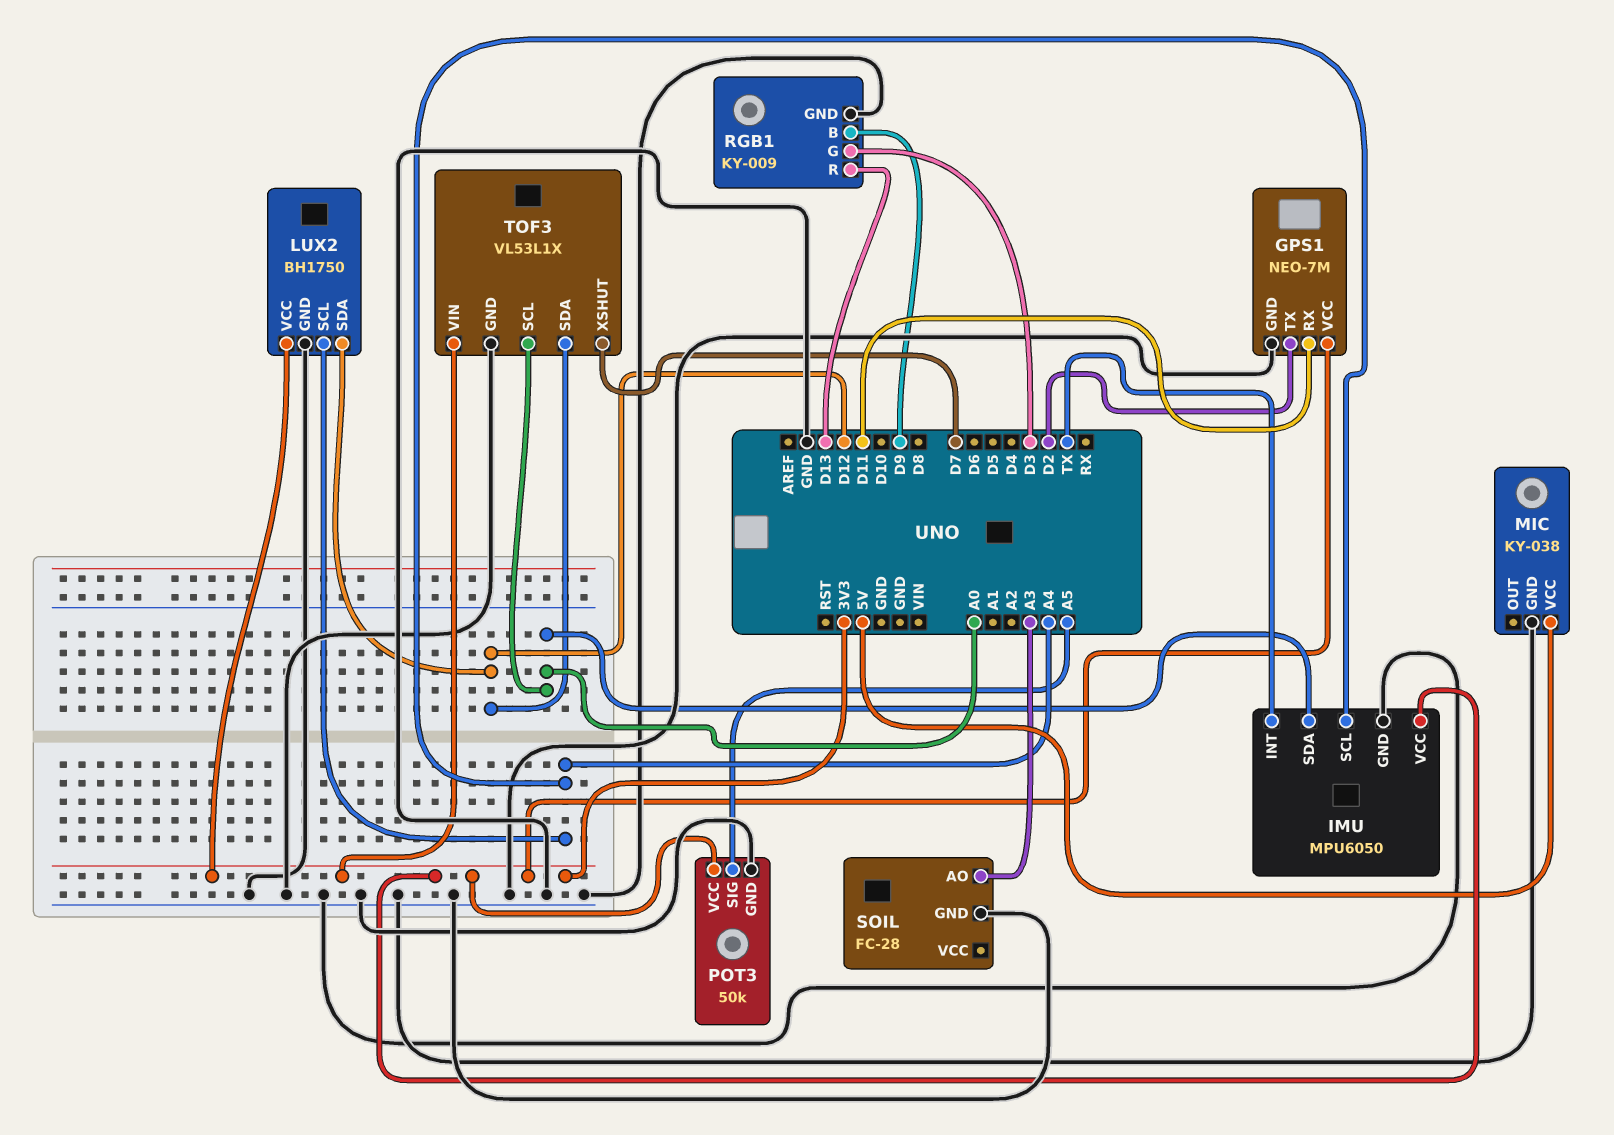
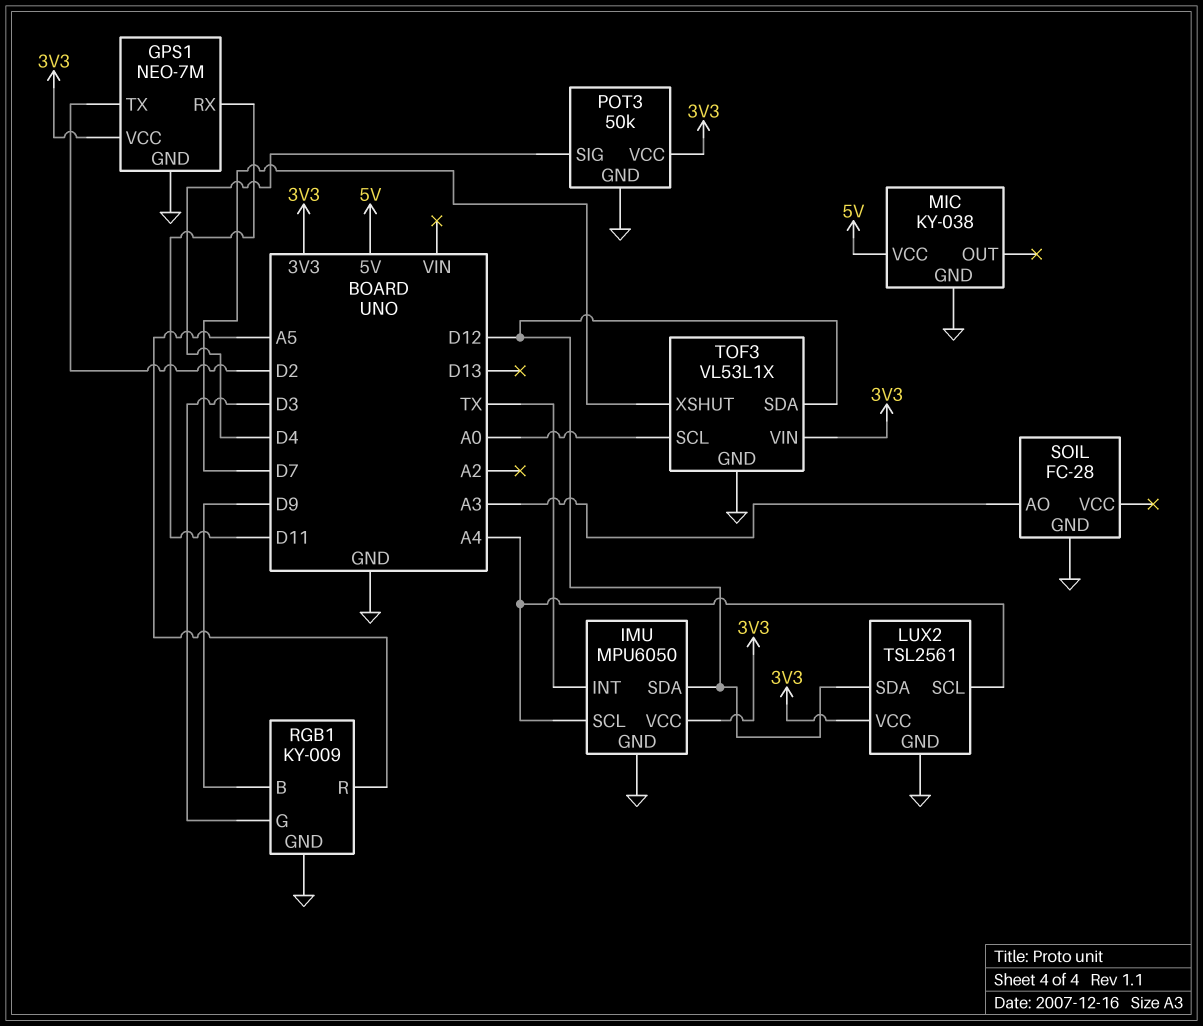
IMU pin SDA: A0 -> D12
LUX2: BH1750 -> TSL2561
POT3 pin SIG: A5 -> D4
RGB1 pin R: D13 -> A5

